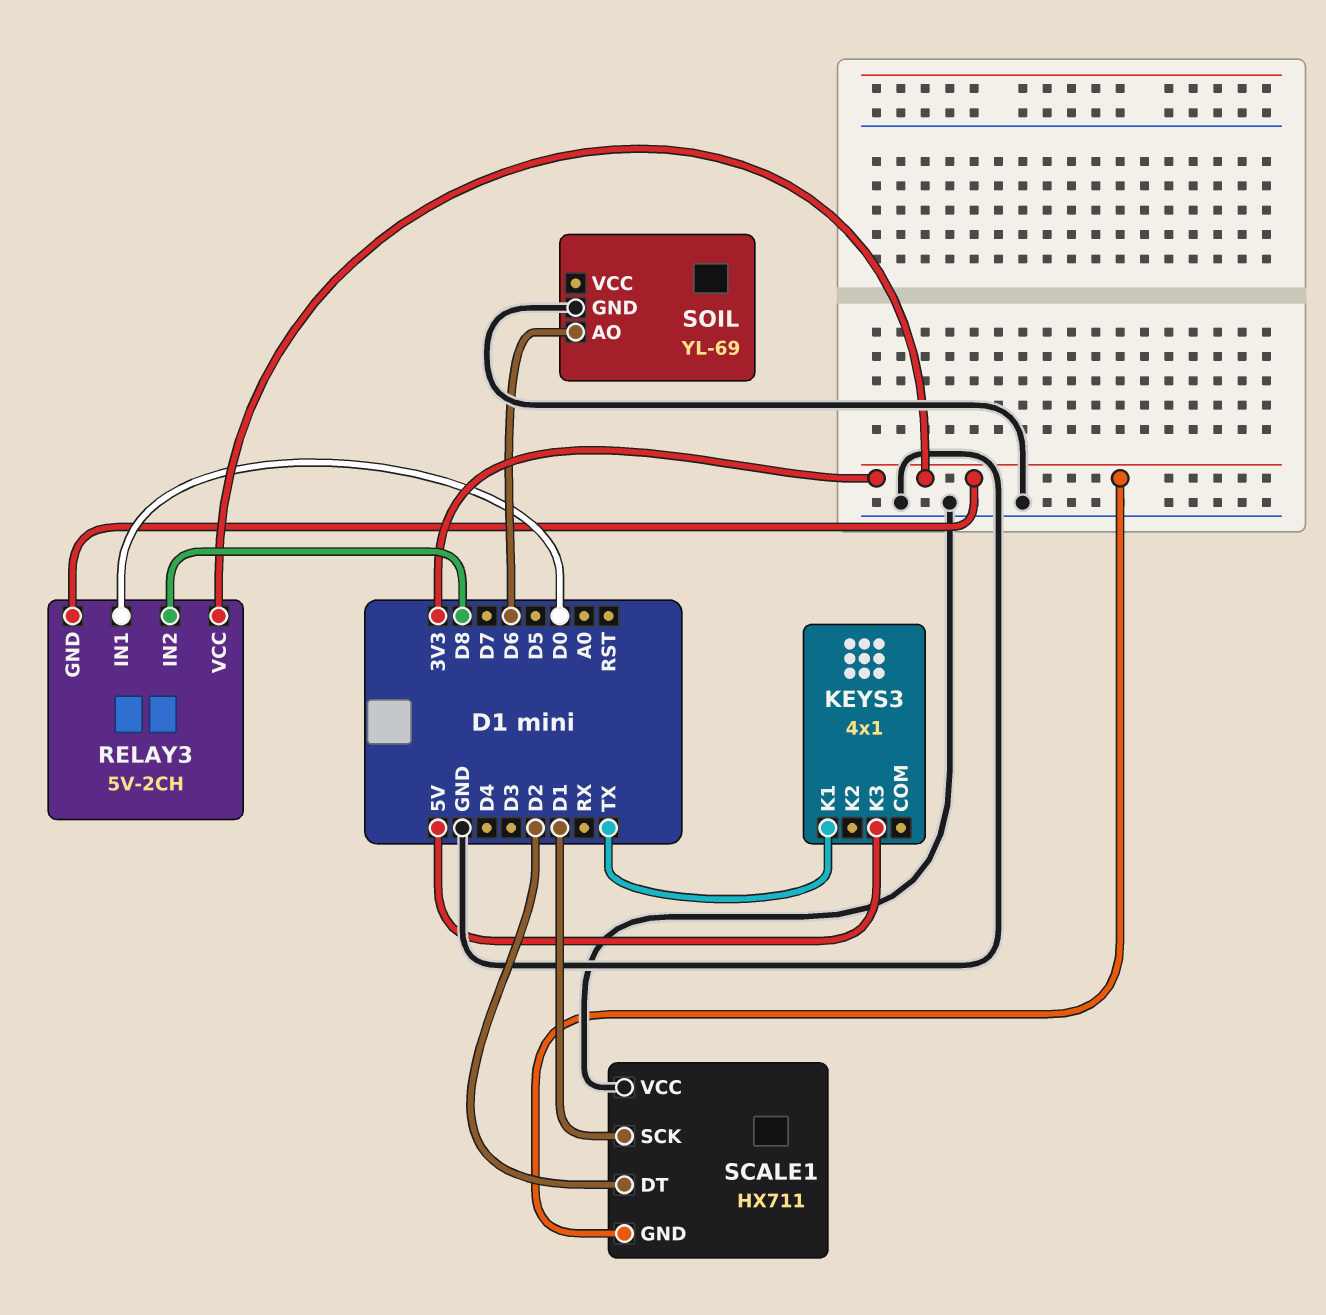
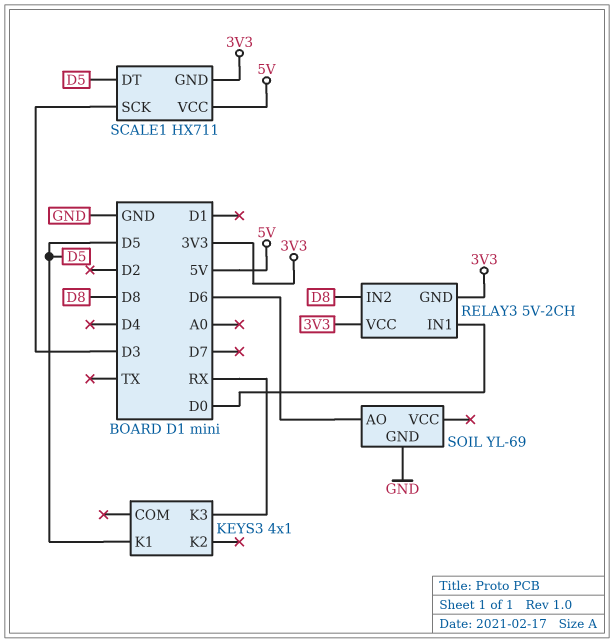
KEYS3 pin K1: TX -> D5
KEYS3 pin K3: 5V -> RX
SCALE1 pin DT: D2 -> D5
SCALE1 pin SCK: D1 -> D3
SCALE1 pin VCC: GND -> 5V

